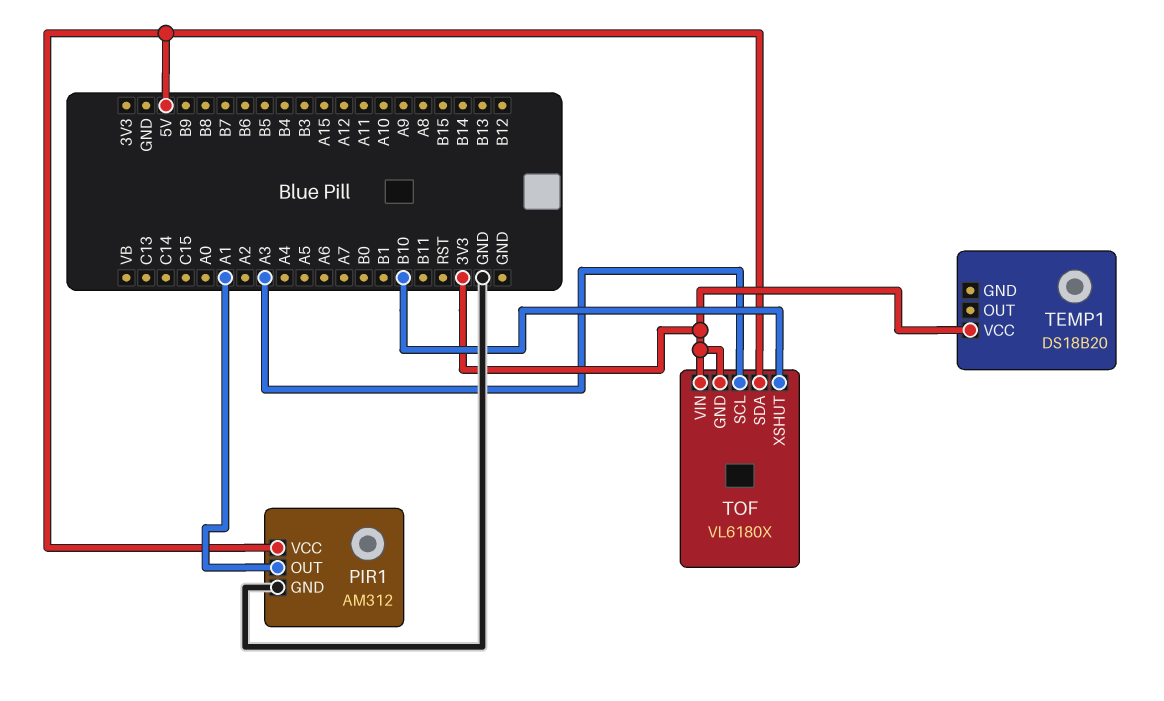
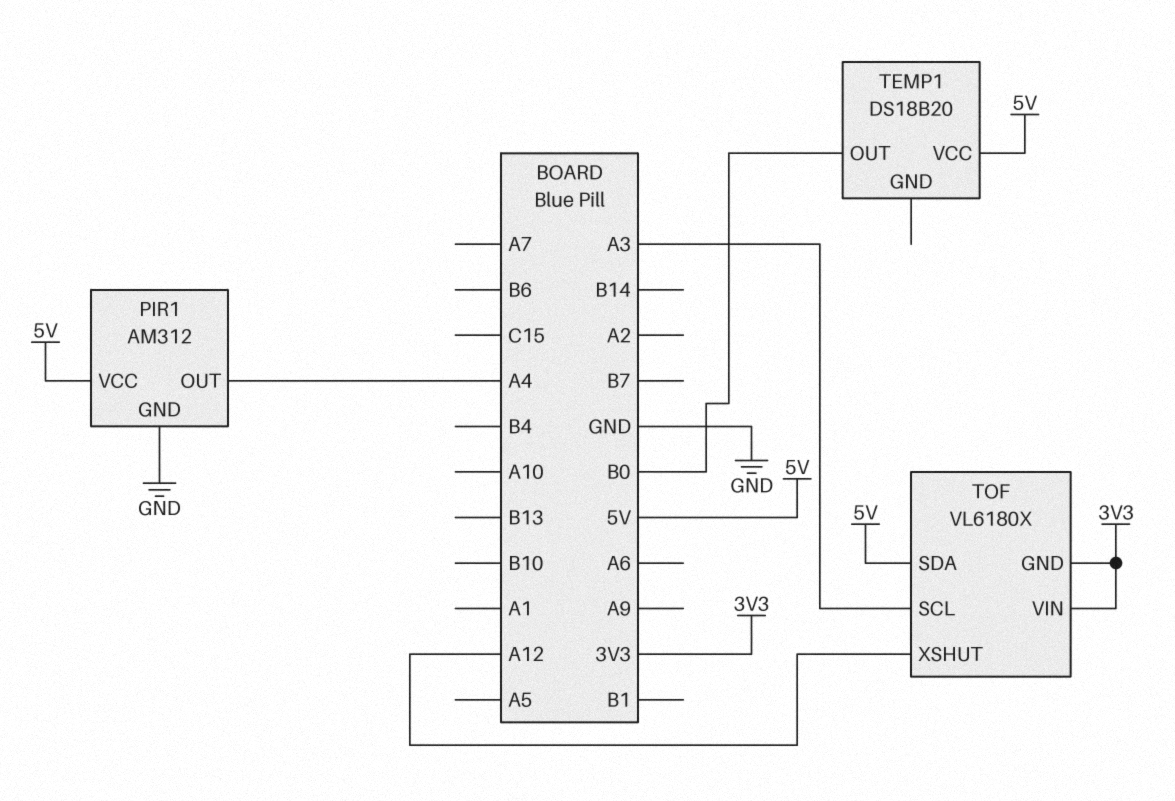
PIR1 pin OUT: A1 -> A4
TEMP1 pin OUT: none -> B0
TEMP1 pin VCC: 3V3 -> 5V
TOF pin XSHUT: B10 -> A12

